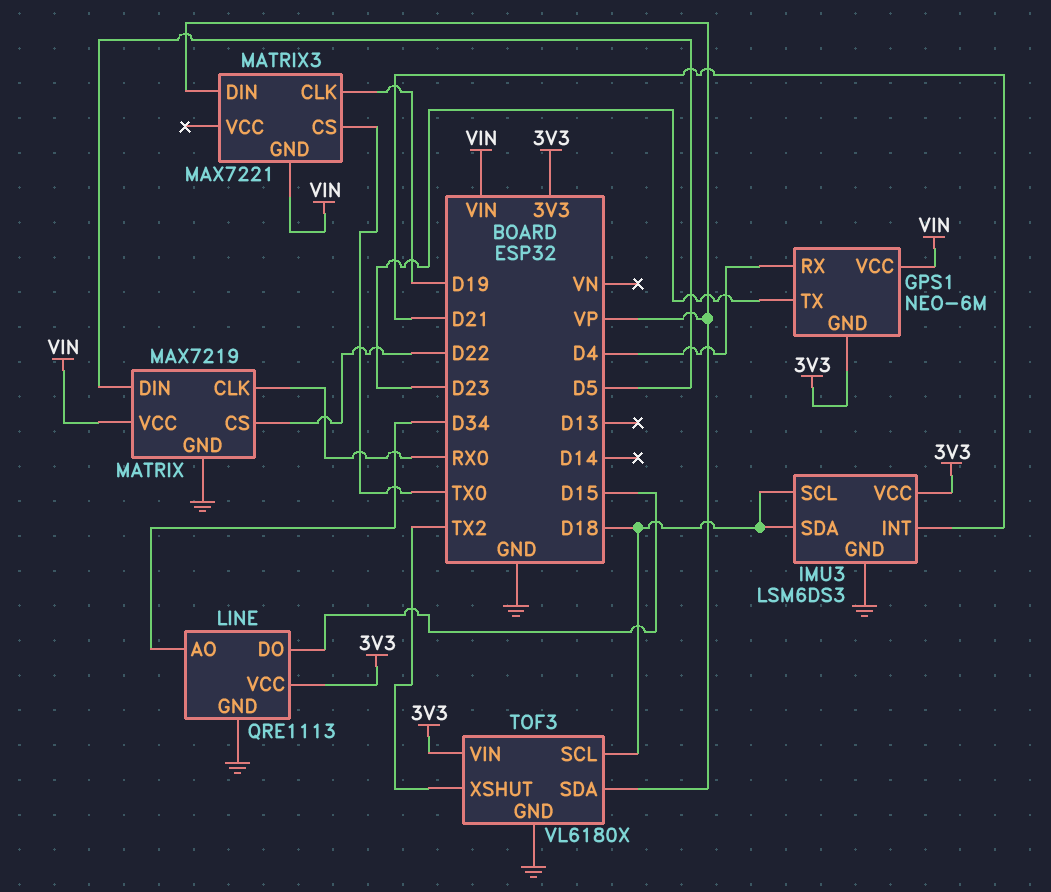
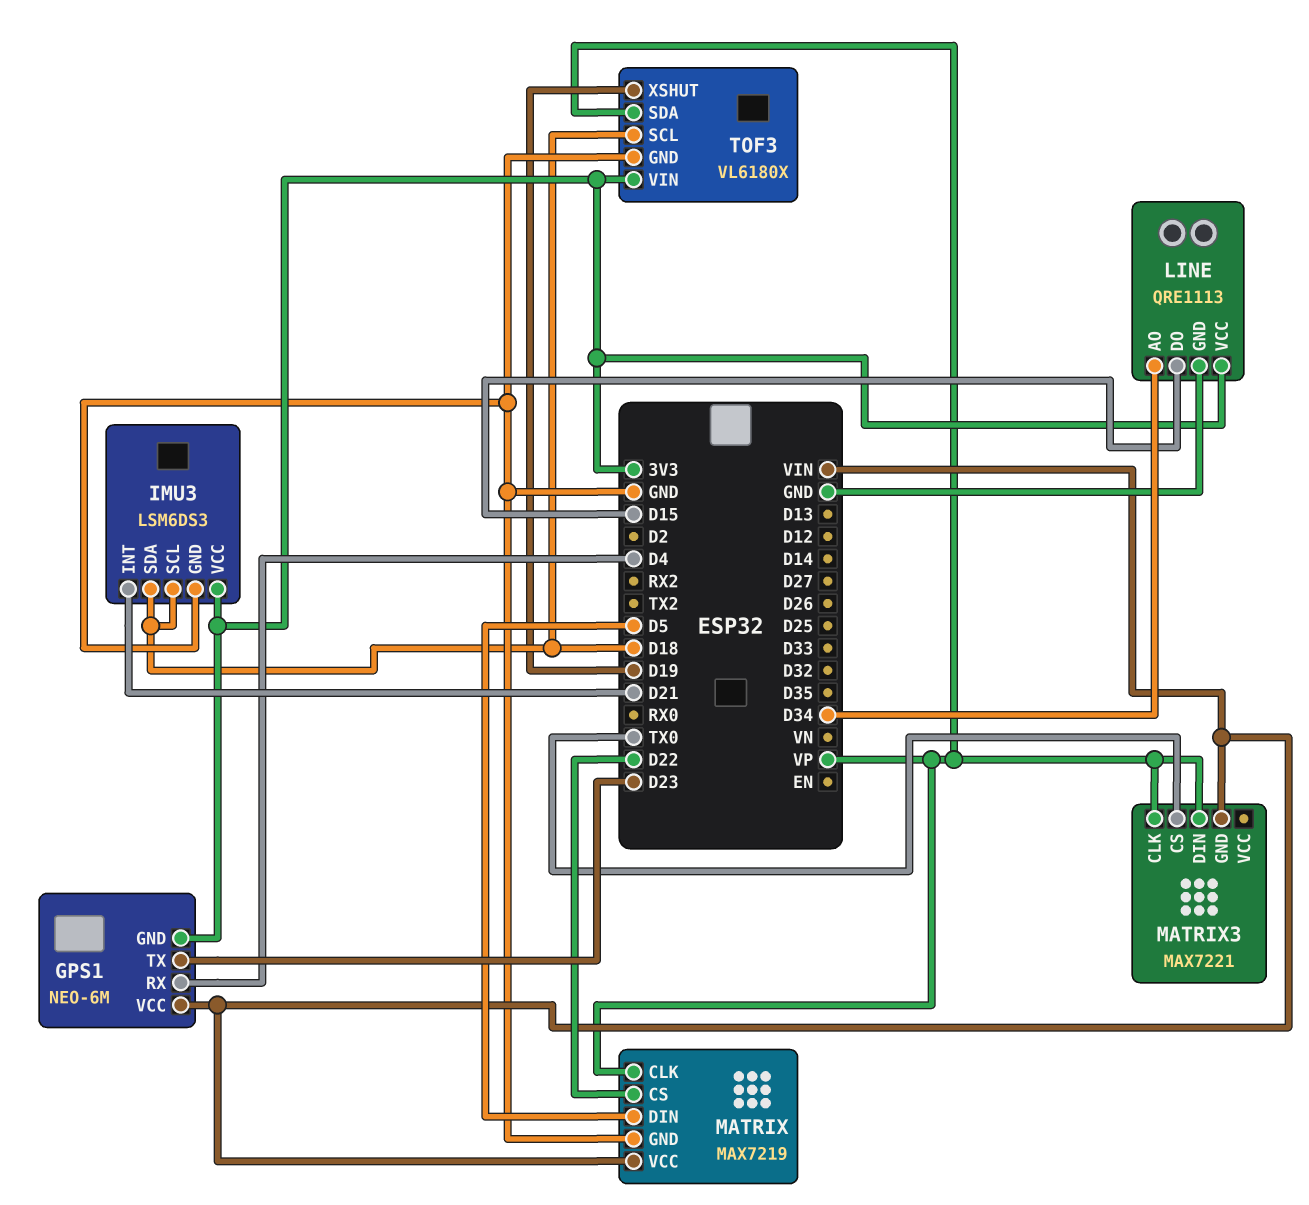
MATRIX pin CLK: RX0 -> VP
MATRIX3 pin CLK: D19 -> VP
TOF3 pin XSHUT: TX2 -> D19

